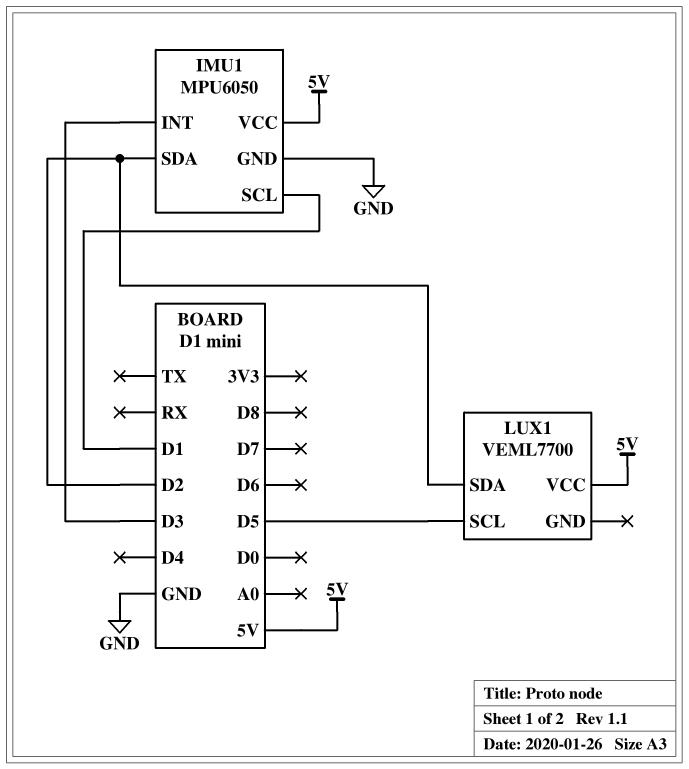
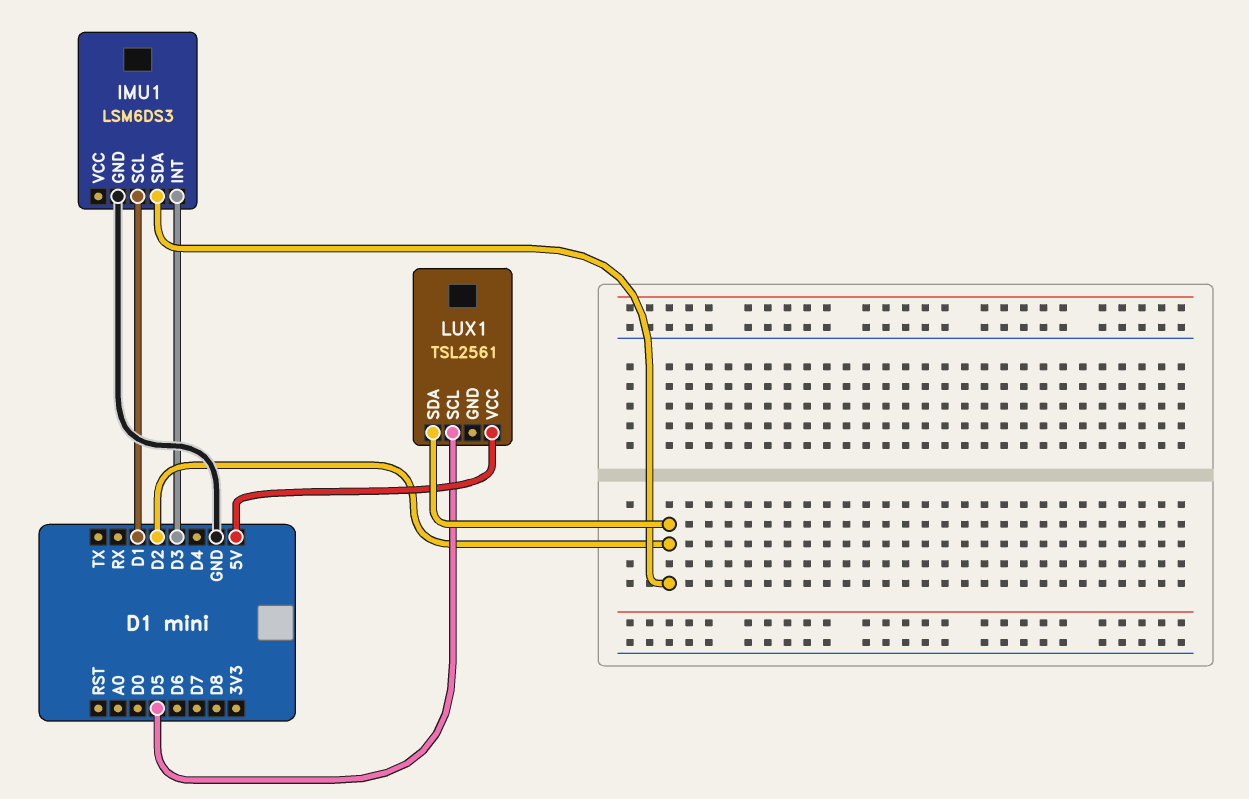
IMU1: MPU6050 -> LSM6DS3
IMU1 pin VCC: 5V -> none
LUX1: VEML7700 -> TSL2561

